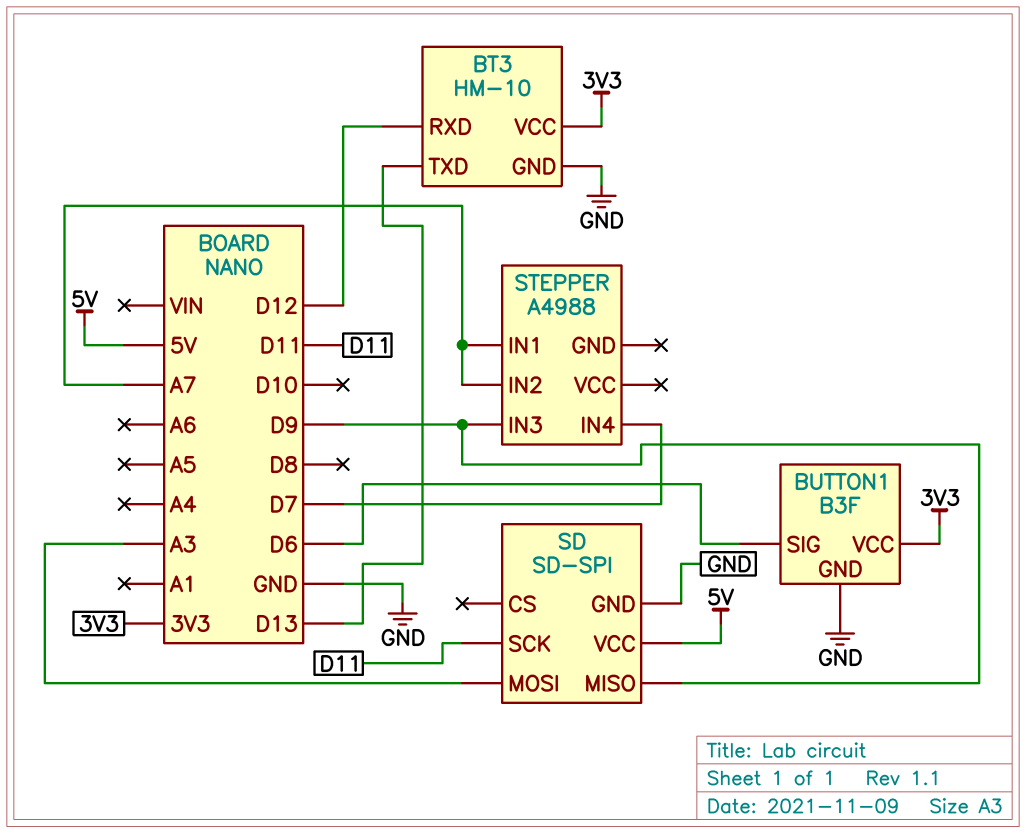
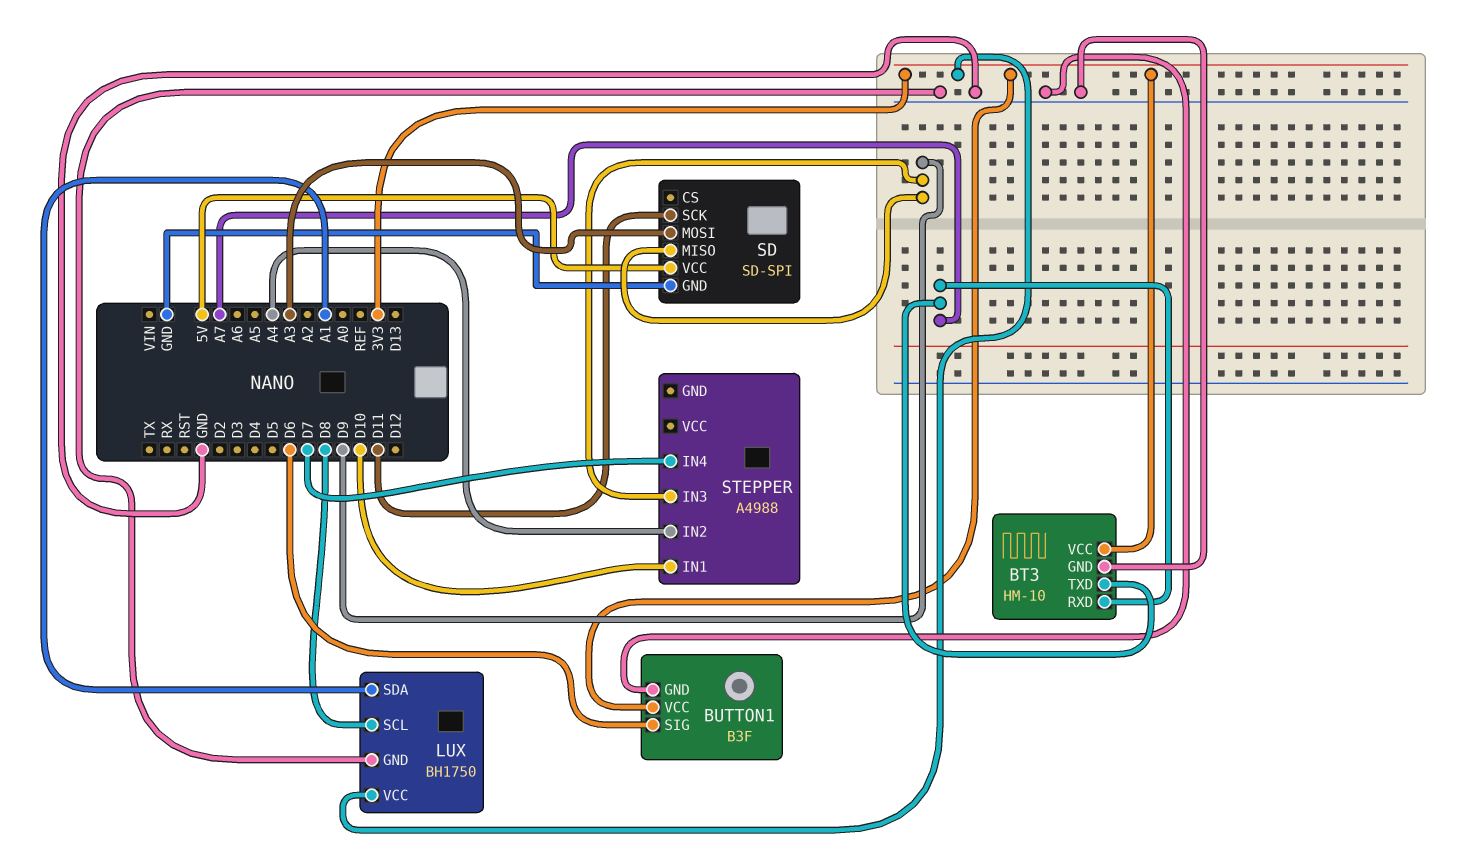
BT3 pin RXD: D12 -> A7
BT3 pin TXD: D13 -> A7
LUX: none -> BH1750
LUX pin GND: none -> GND
LUX pin SCL: none -> D8
LUX pin SDA: none -> A1
LUX pin VCC: none -> 3V3
STEPPER pin IN1: A7 -> D10
STEPPER pin IN2: A7 -> A4

